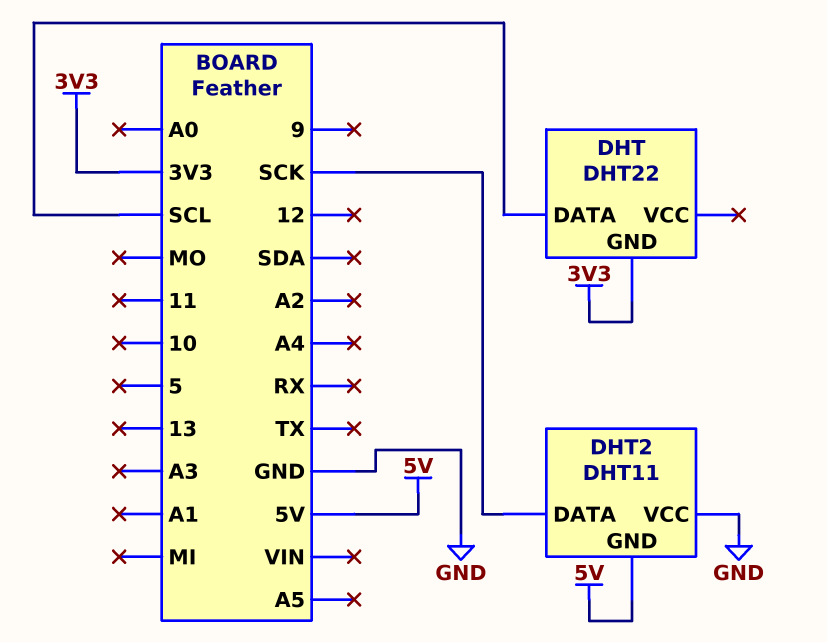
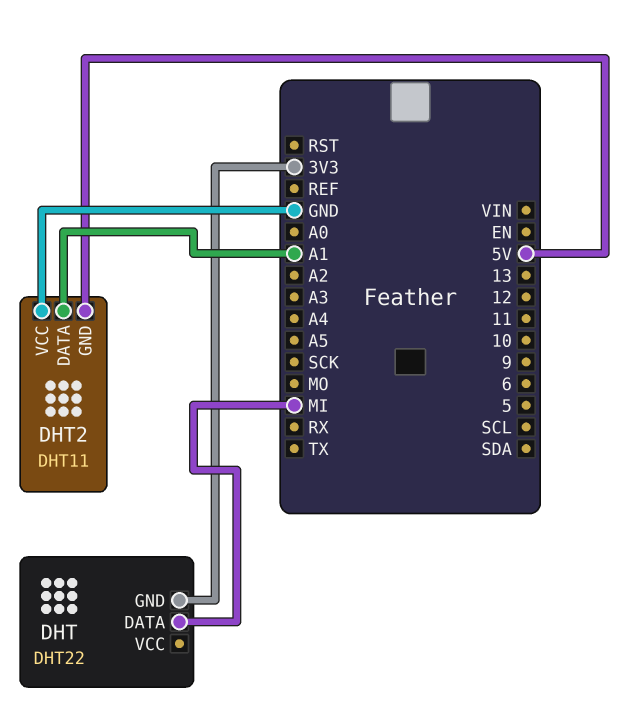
DHT pin DATA: SCL -> MI
DHT2 pin DATA: SCK -> A1

